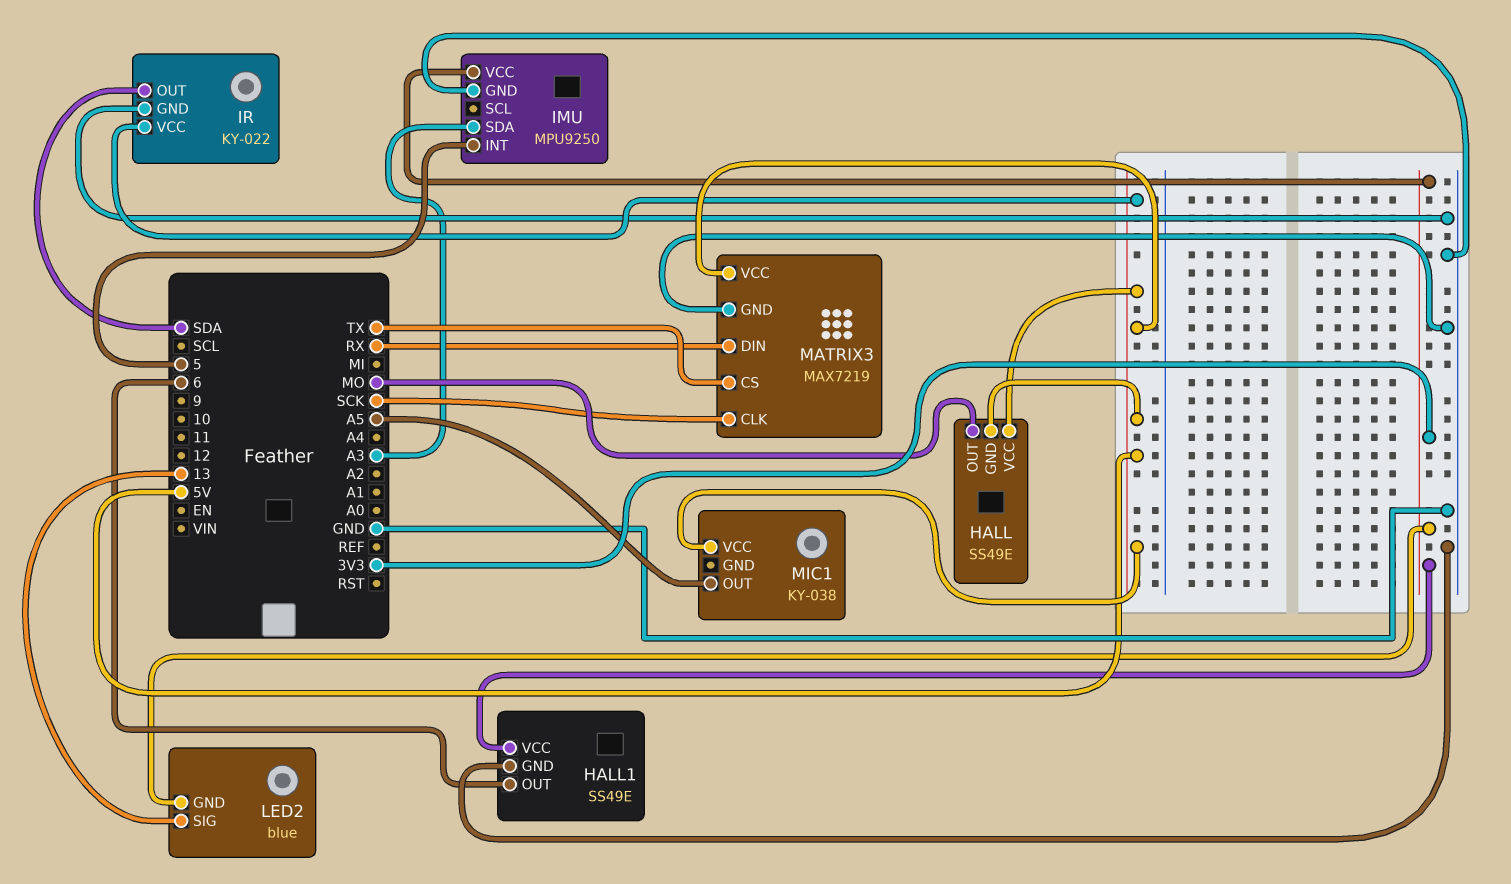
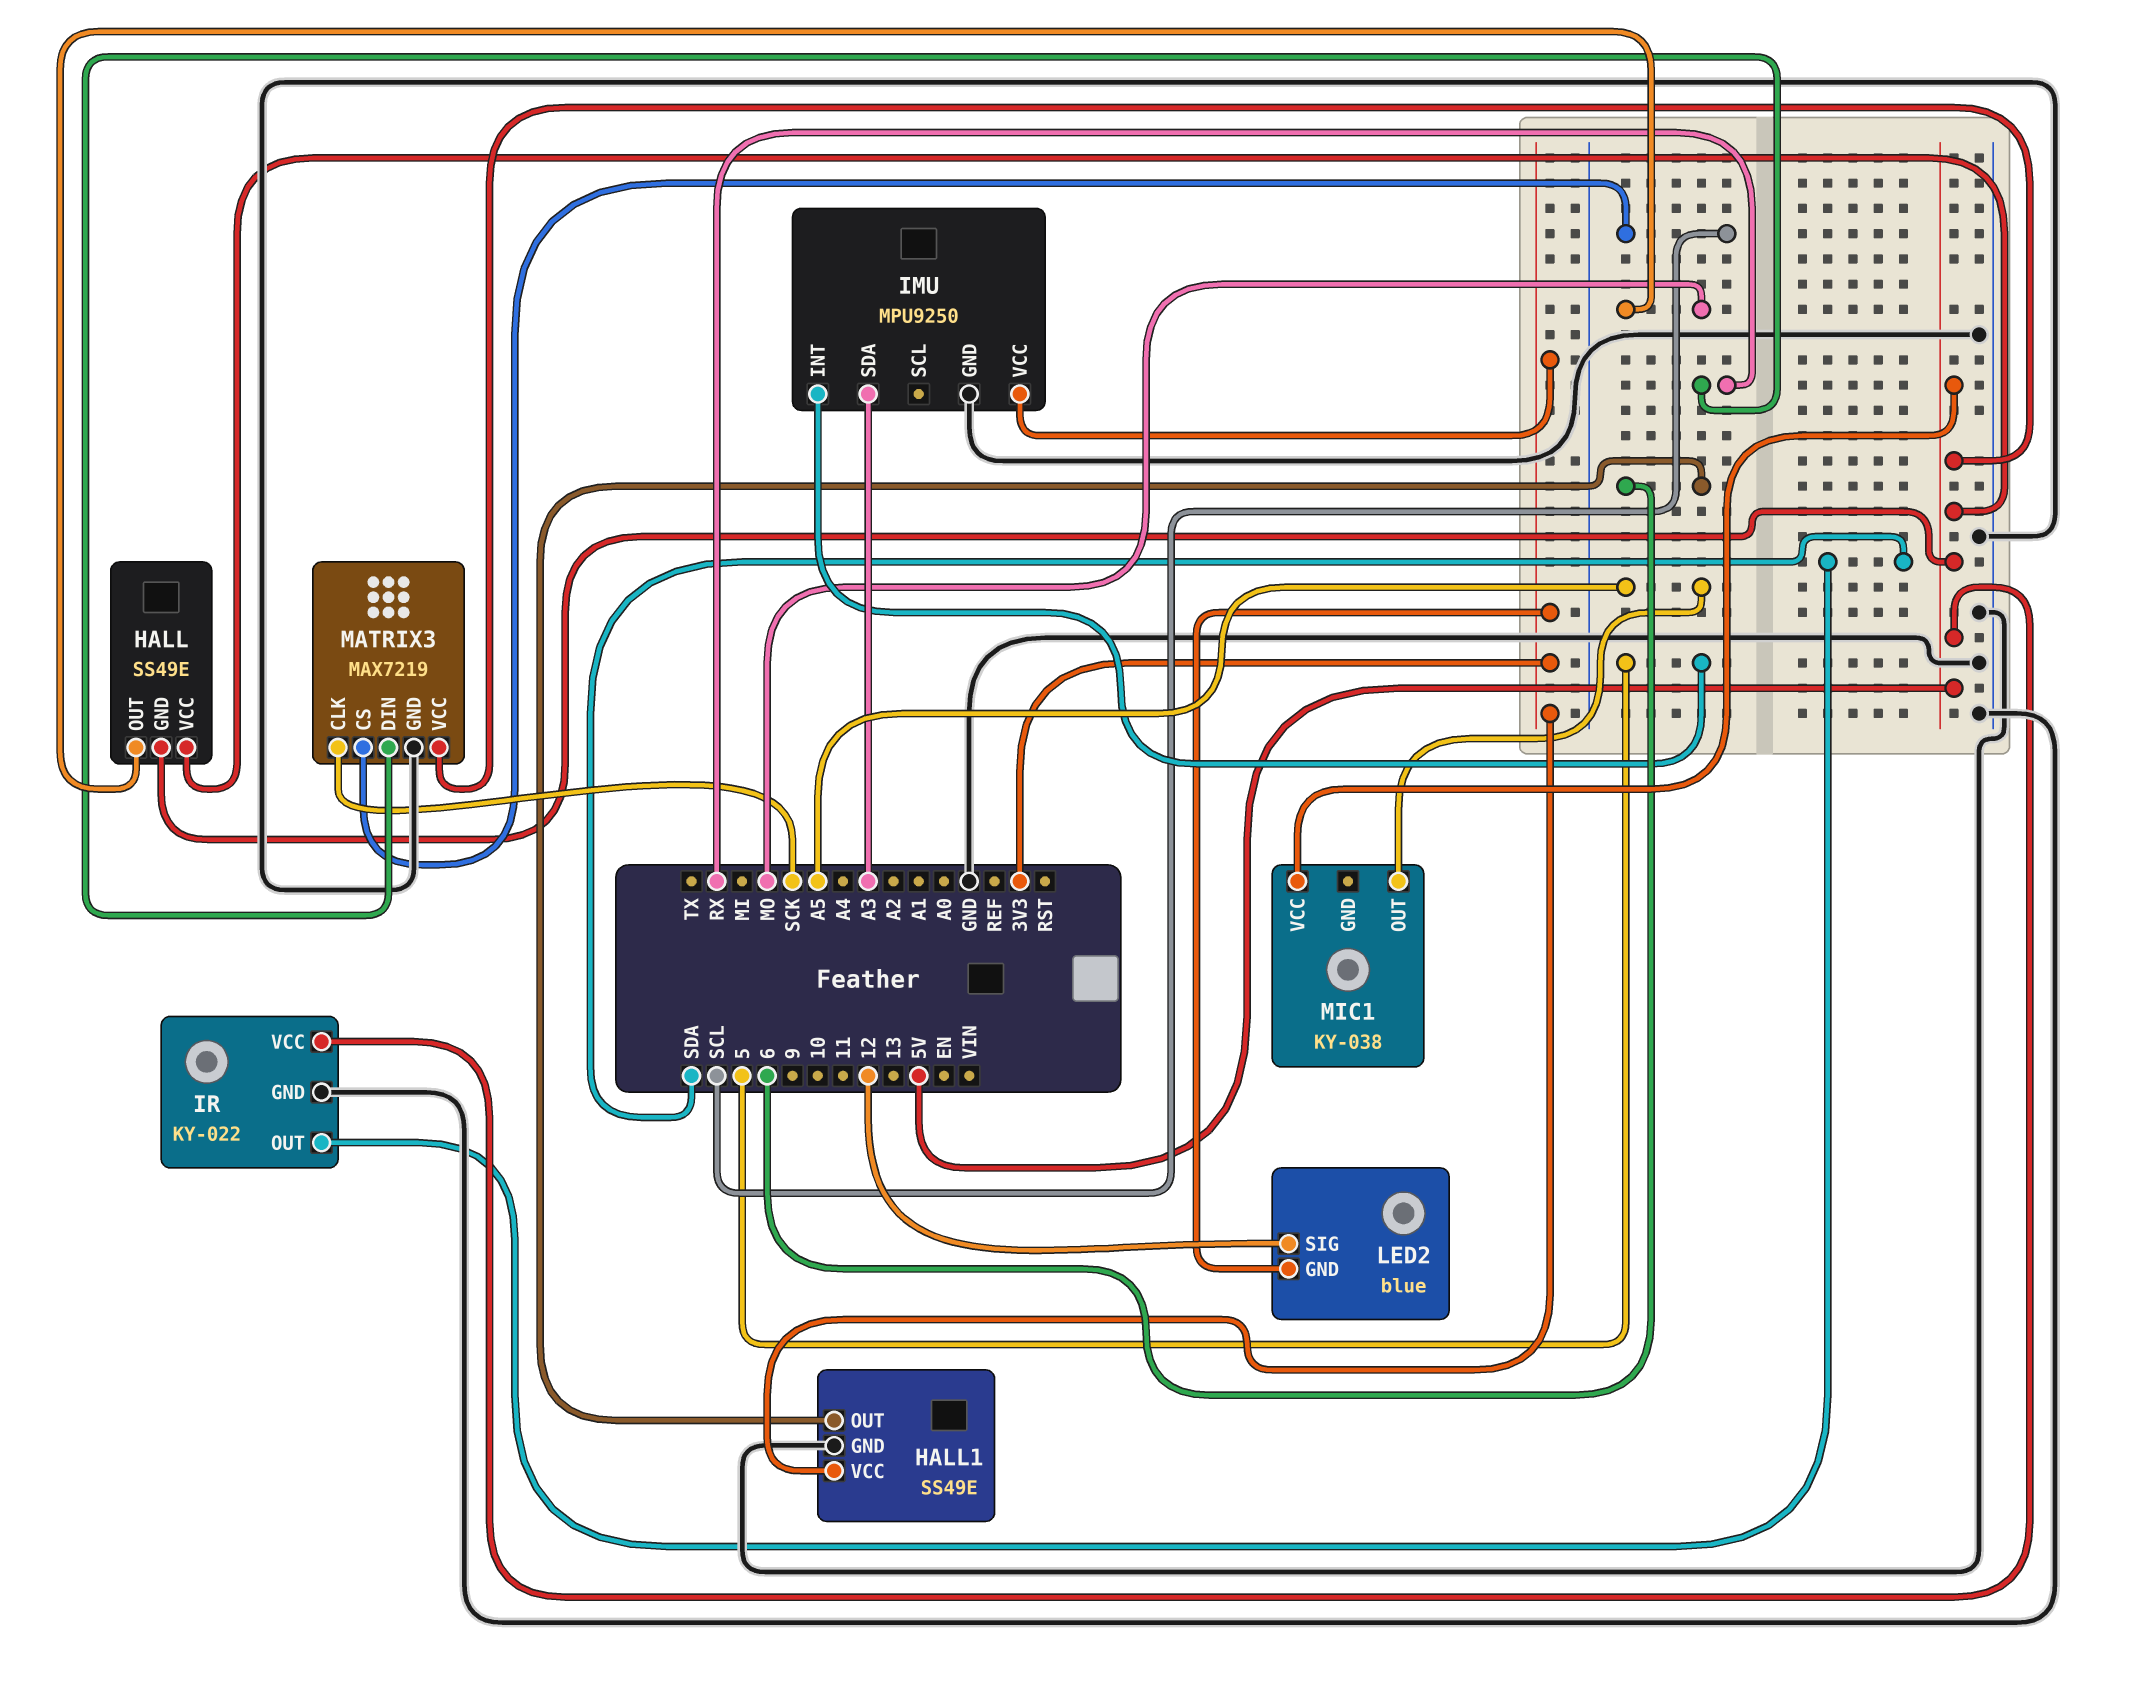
LED2 pin SIG: 13 -> 12
MATRIX3 pin CS: TX -> SCL

